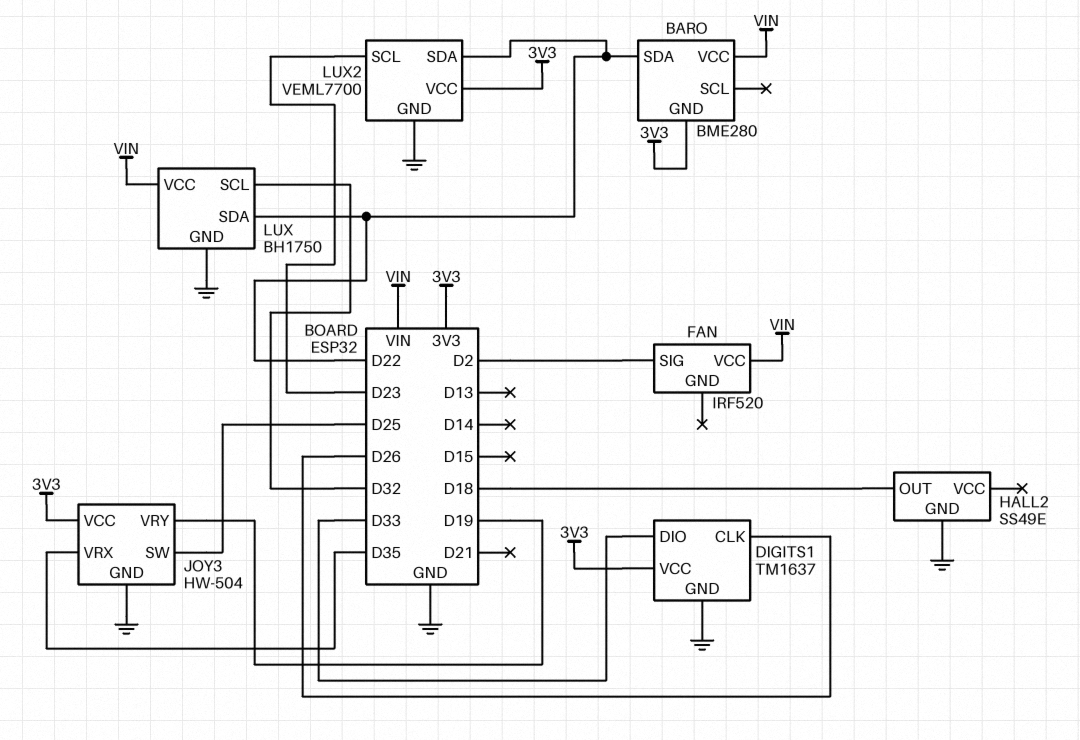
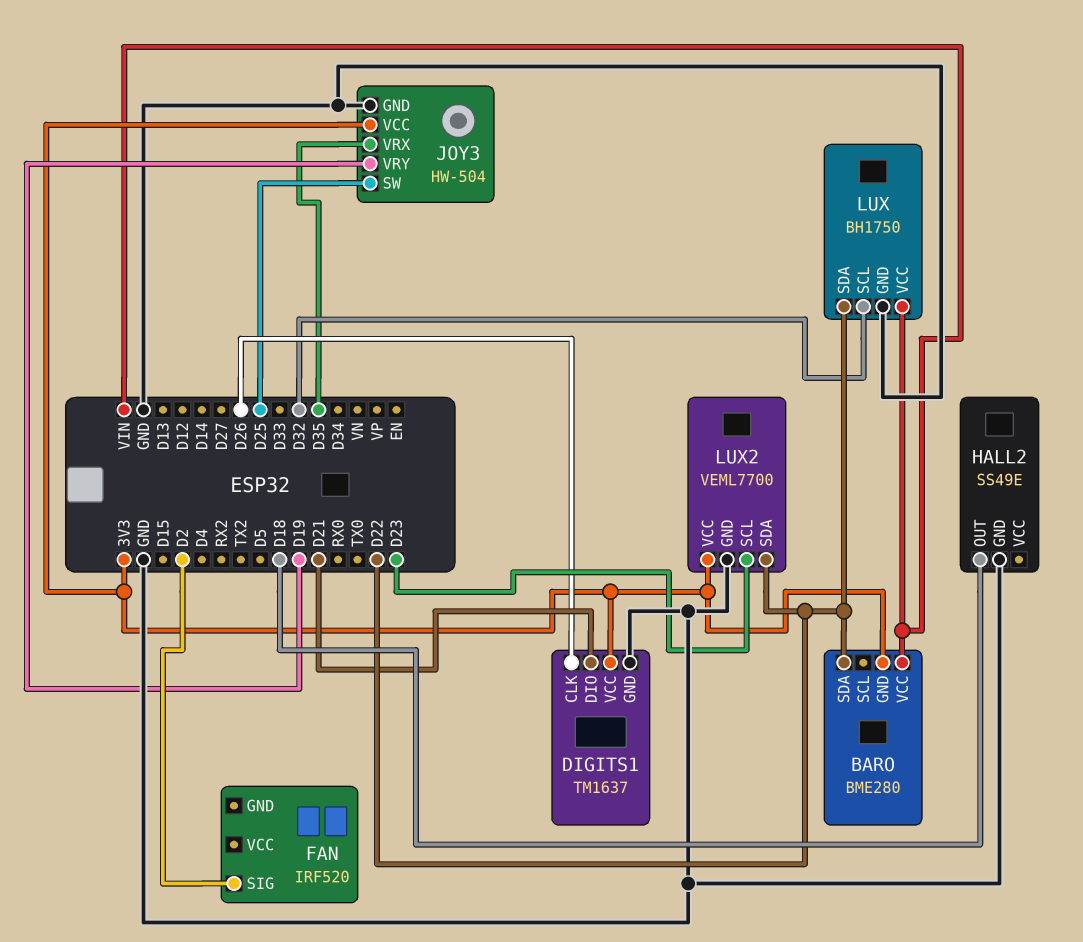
DIGITS1 pin DIO: D33 -> D21
FAN pin VCC: VIN -> none

